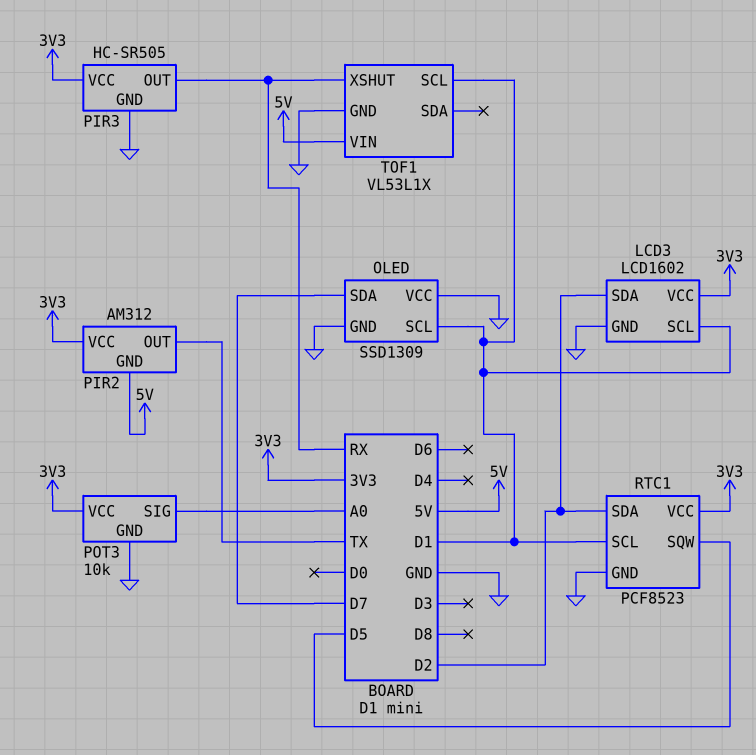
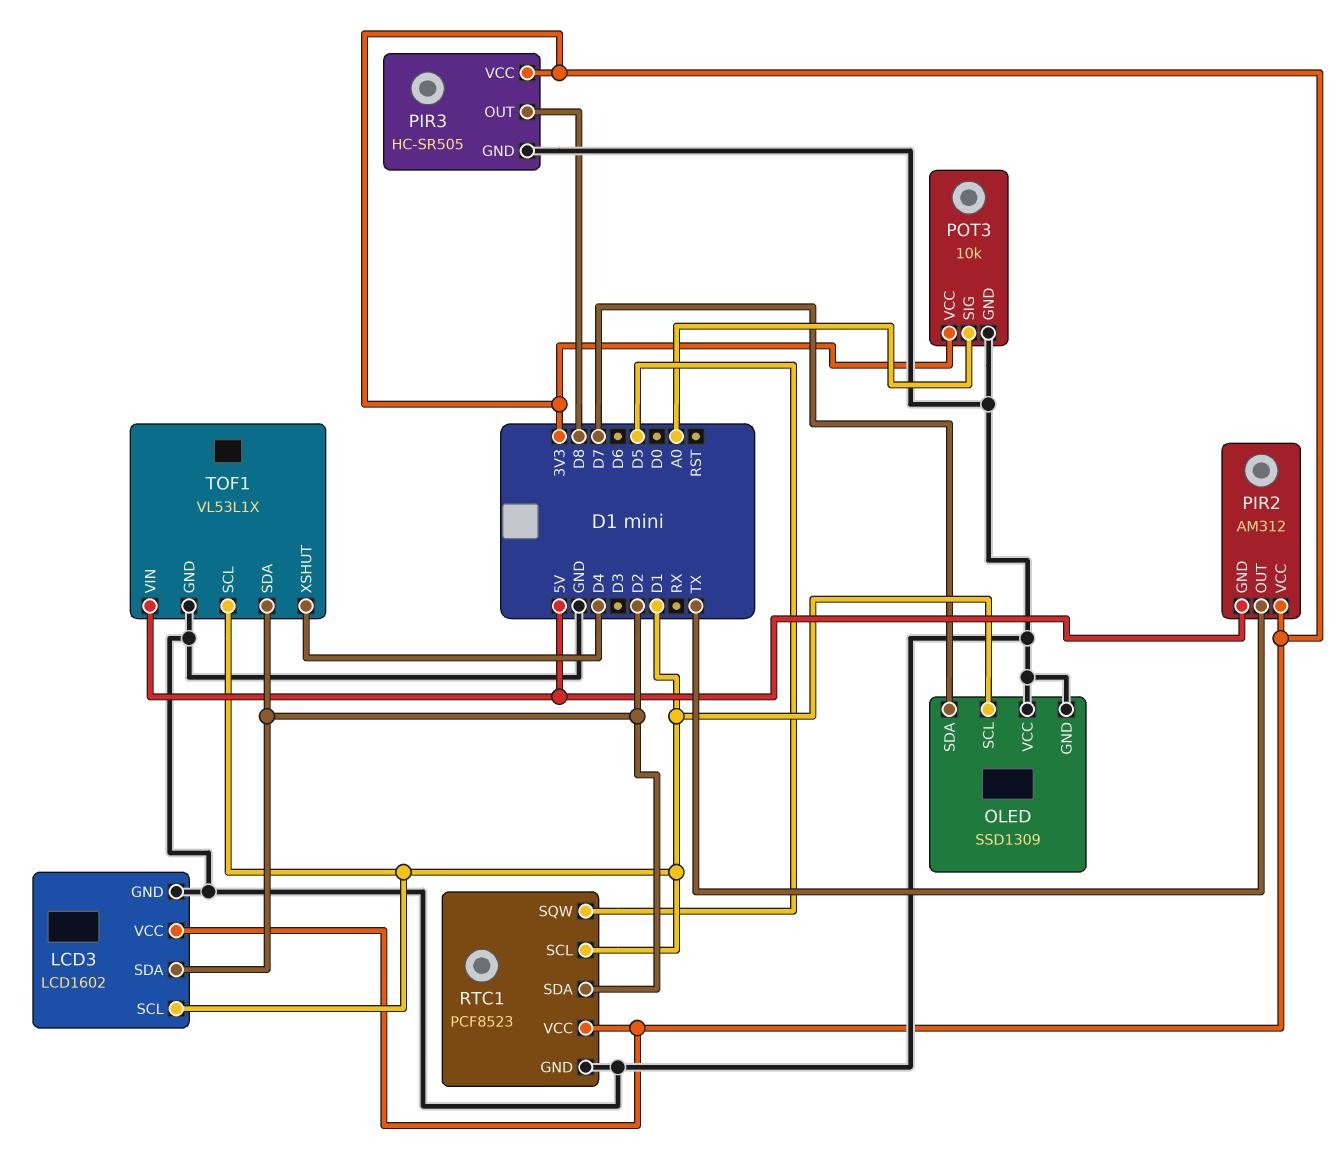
PIR3 pin OUT: RX -> D8
TOF1 pin SDA: none -> D2
TOF1 pin XSHUT: RX -> D4

